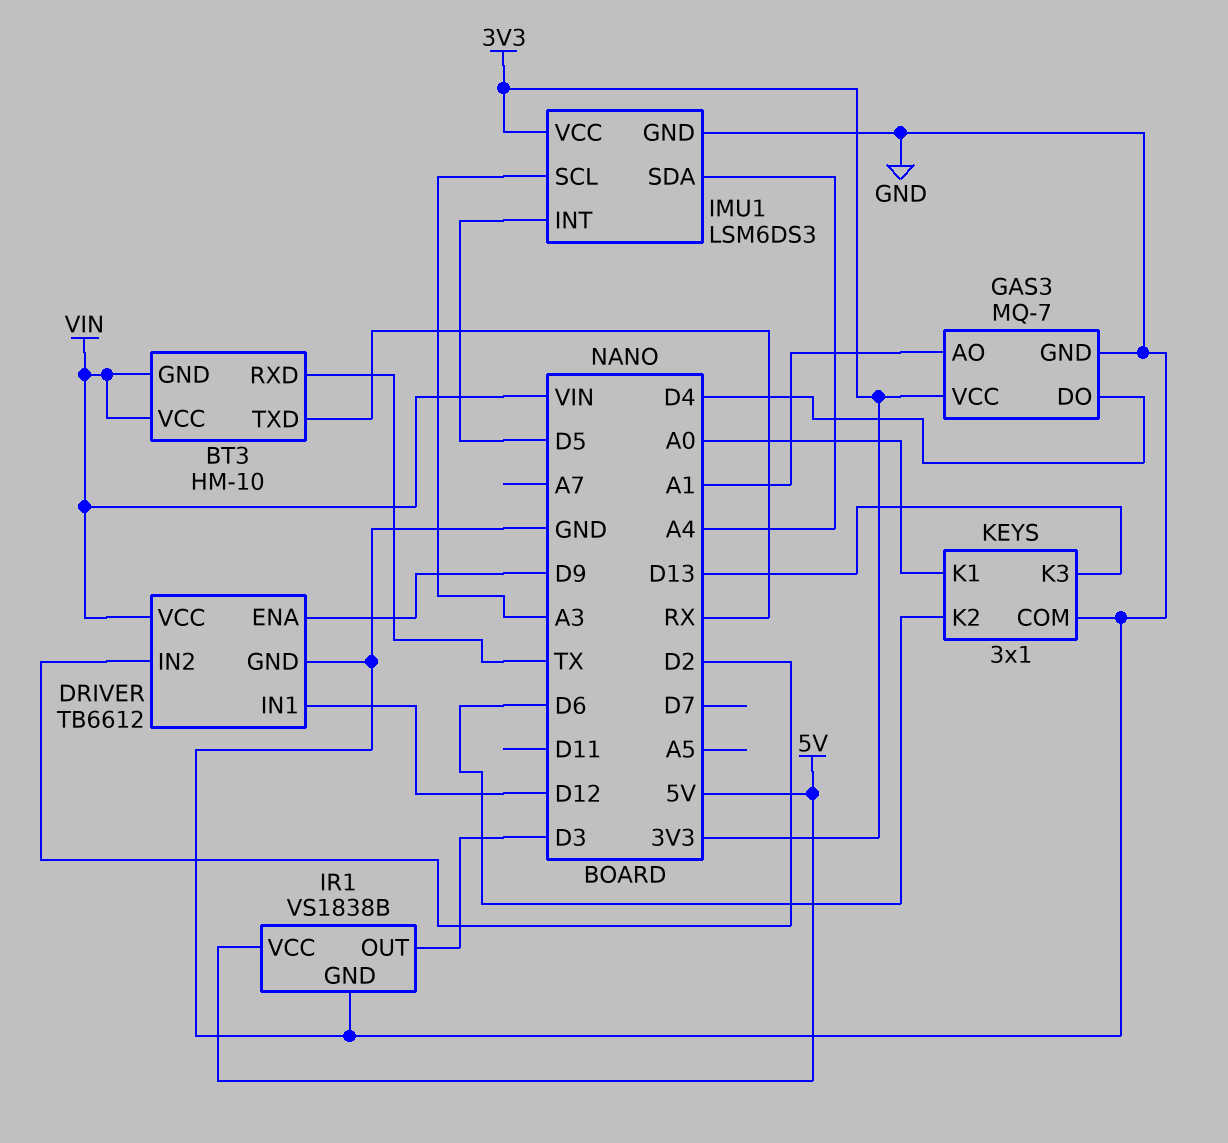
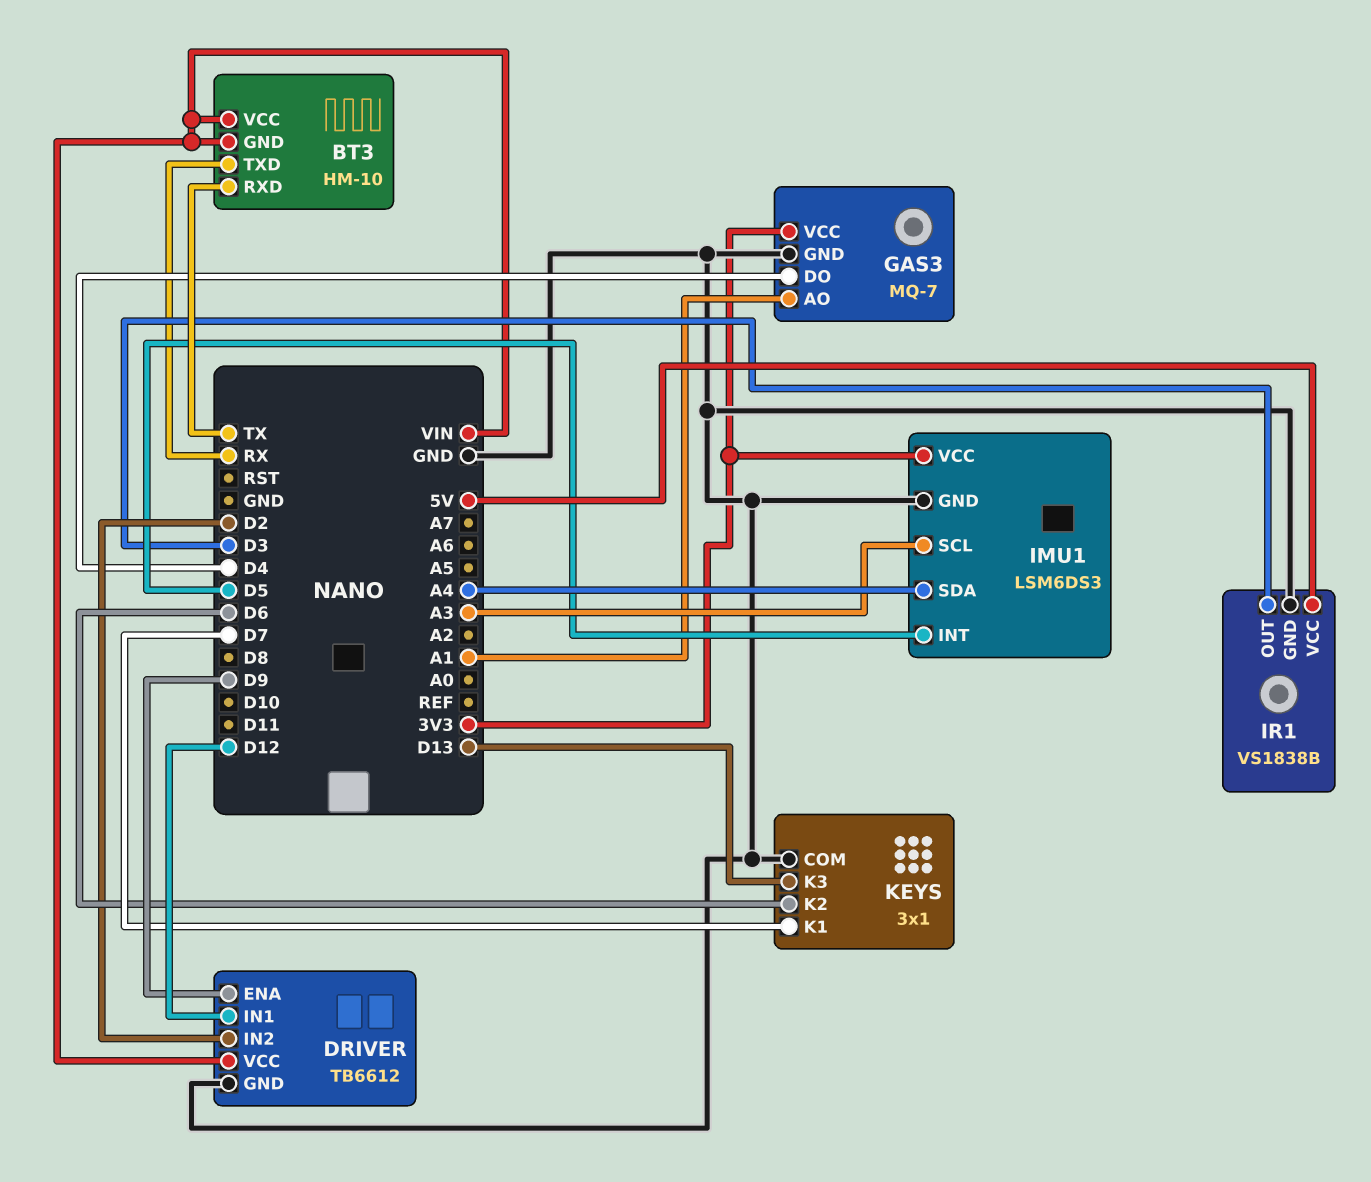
KEYS pin K1: A0 -> D7

